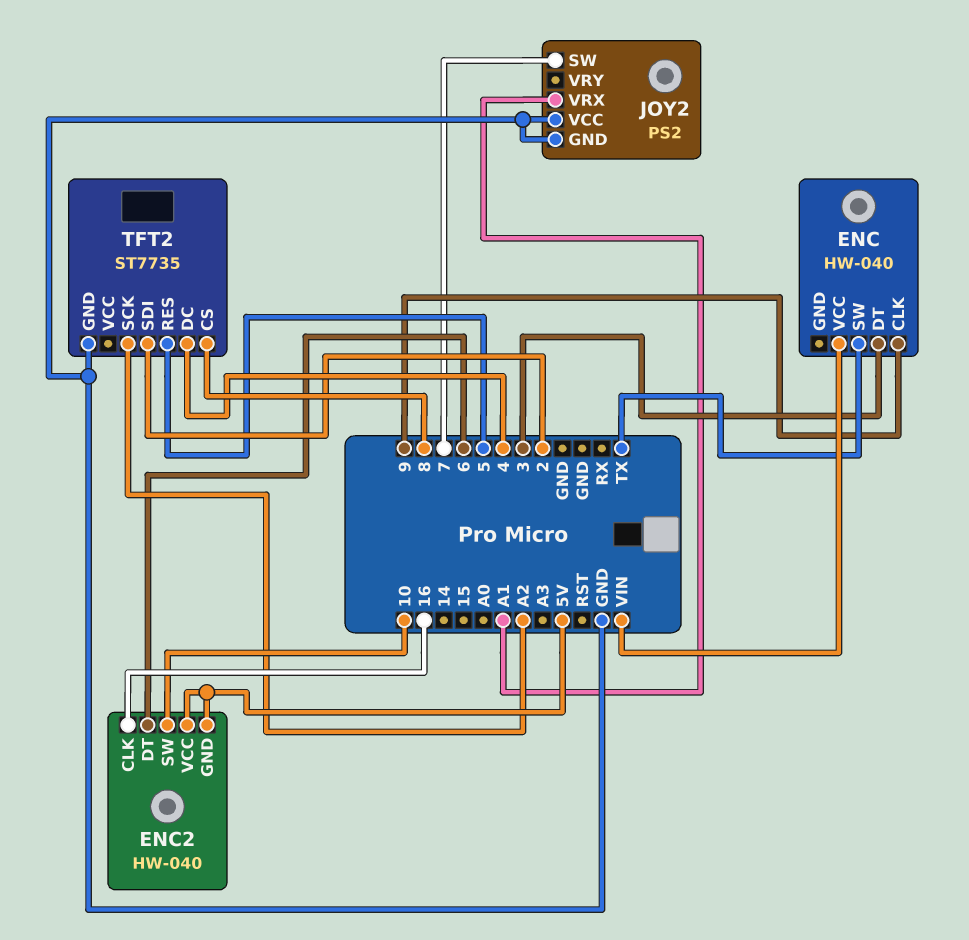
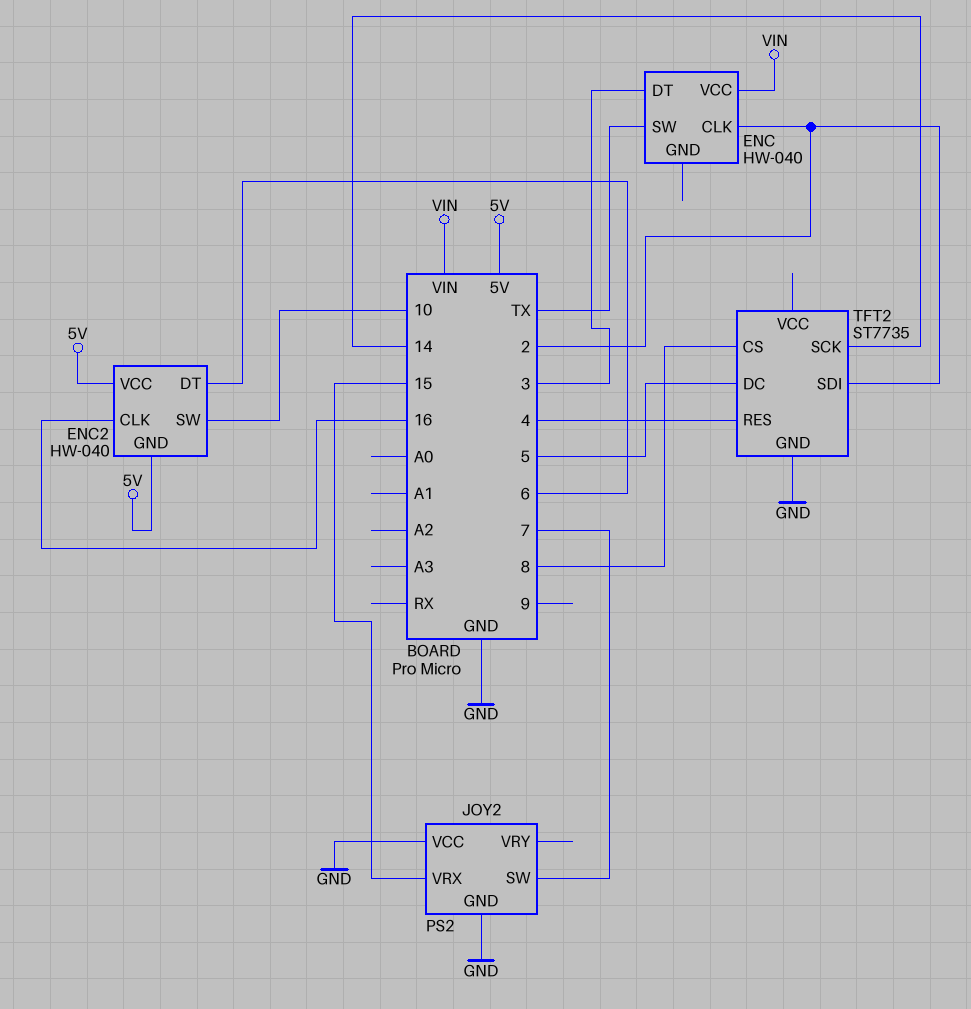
ENC pin CLK: 9 -> 2
JOY2 pin VRX: A1 -> 15
TFT2 pin DC: 4 -> 5
TFT2 pin RES: 5 -> 4
TFT2 pin SCK: A2 -> 14

